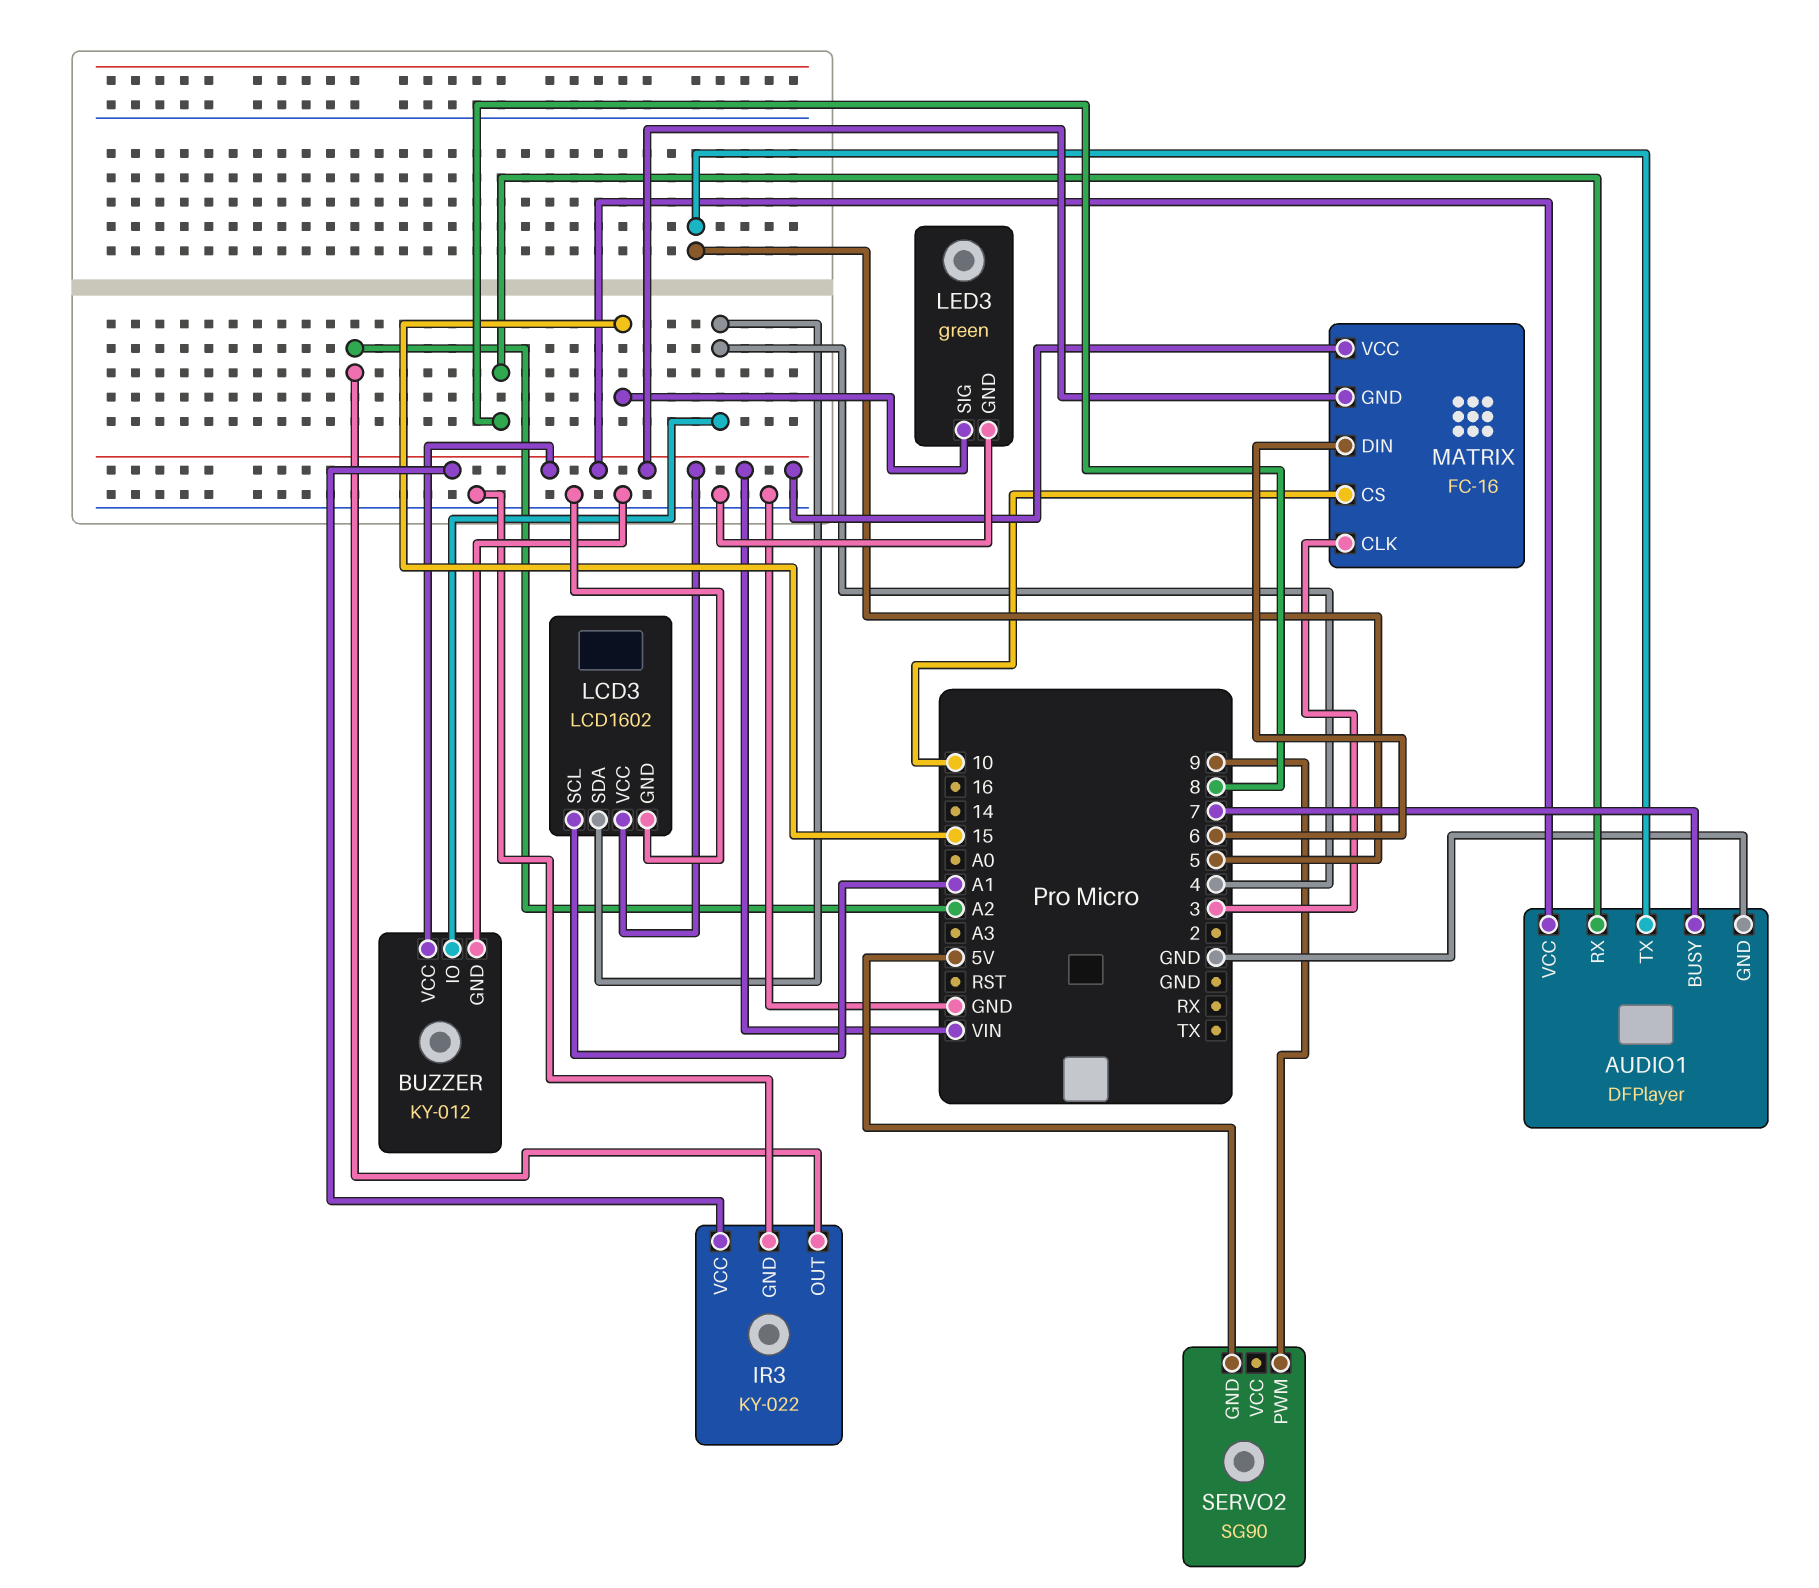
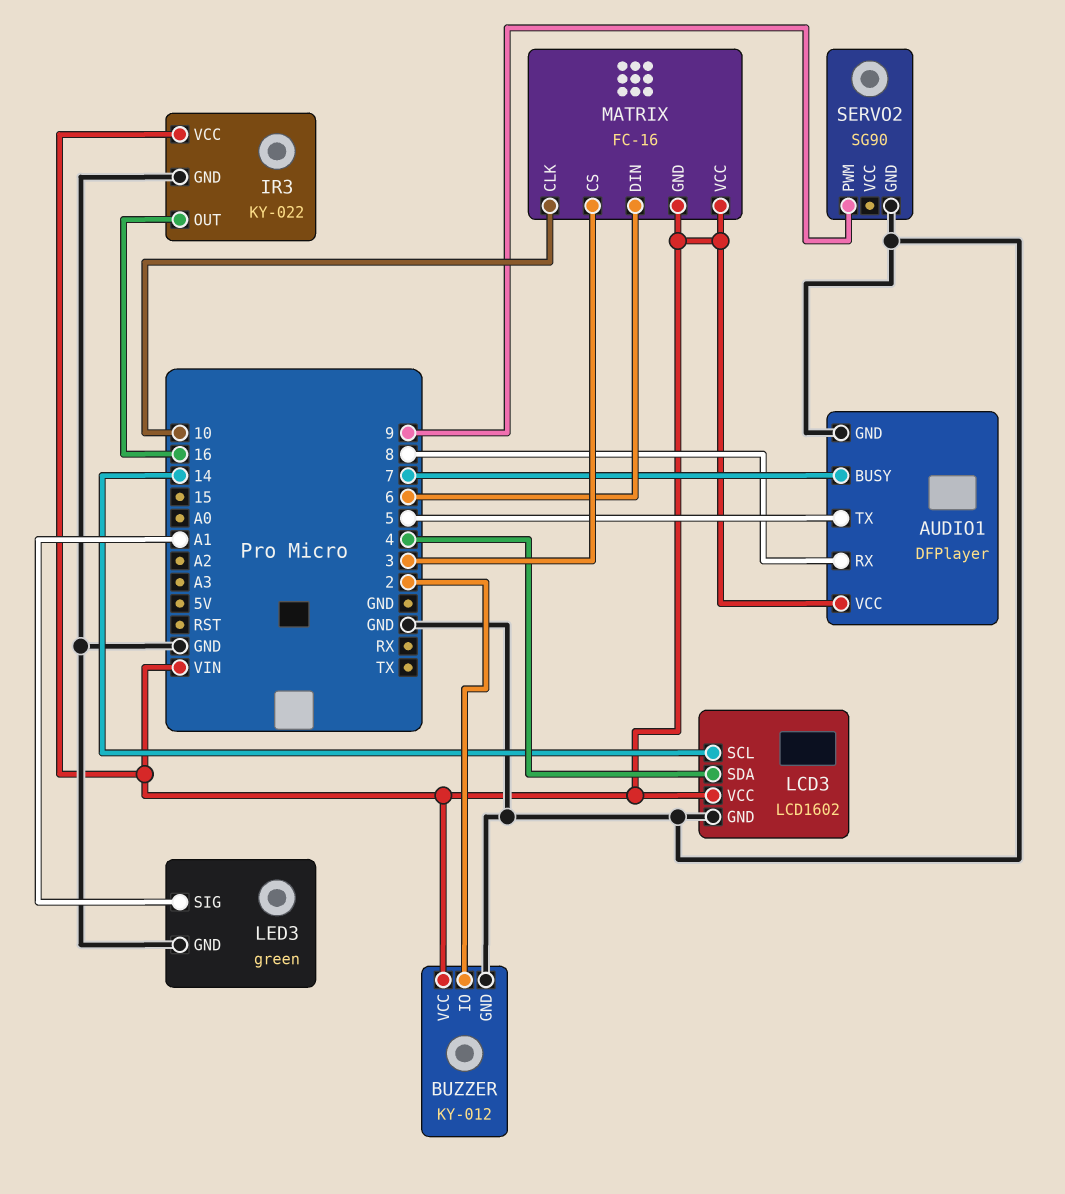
BUZZER pin IO: 4 -> 2
IR3 pin OUT: A2 -> 16
LCD3 pin SCL: A1 -> 14
LED3 pin SIG: 15 -> A1
MATRIX pin CLK: 3 -> 10
MATRIX pin CS: 10 -> 3
SERVO2 pin GND: 5V -> GND

